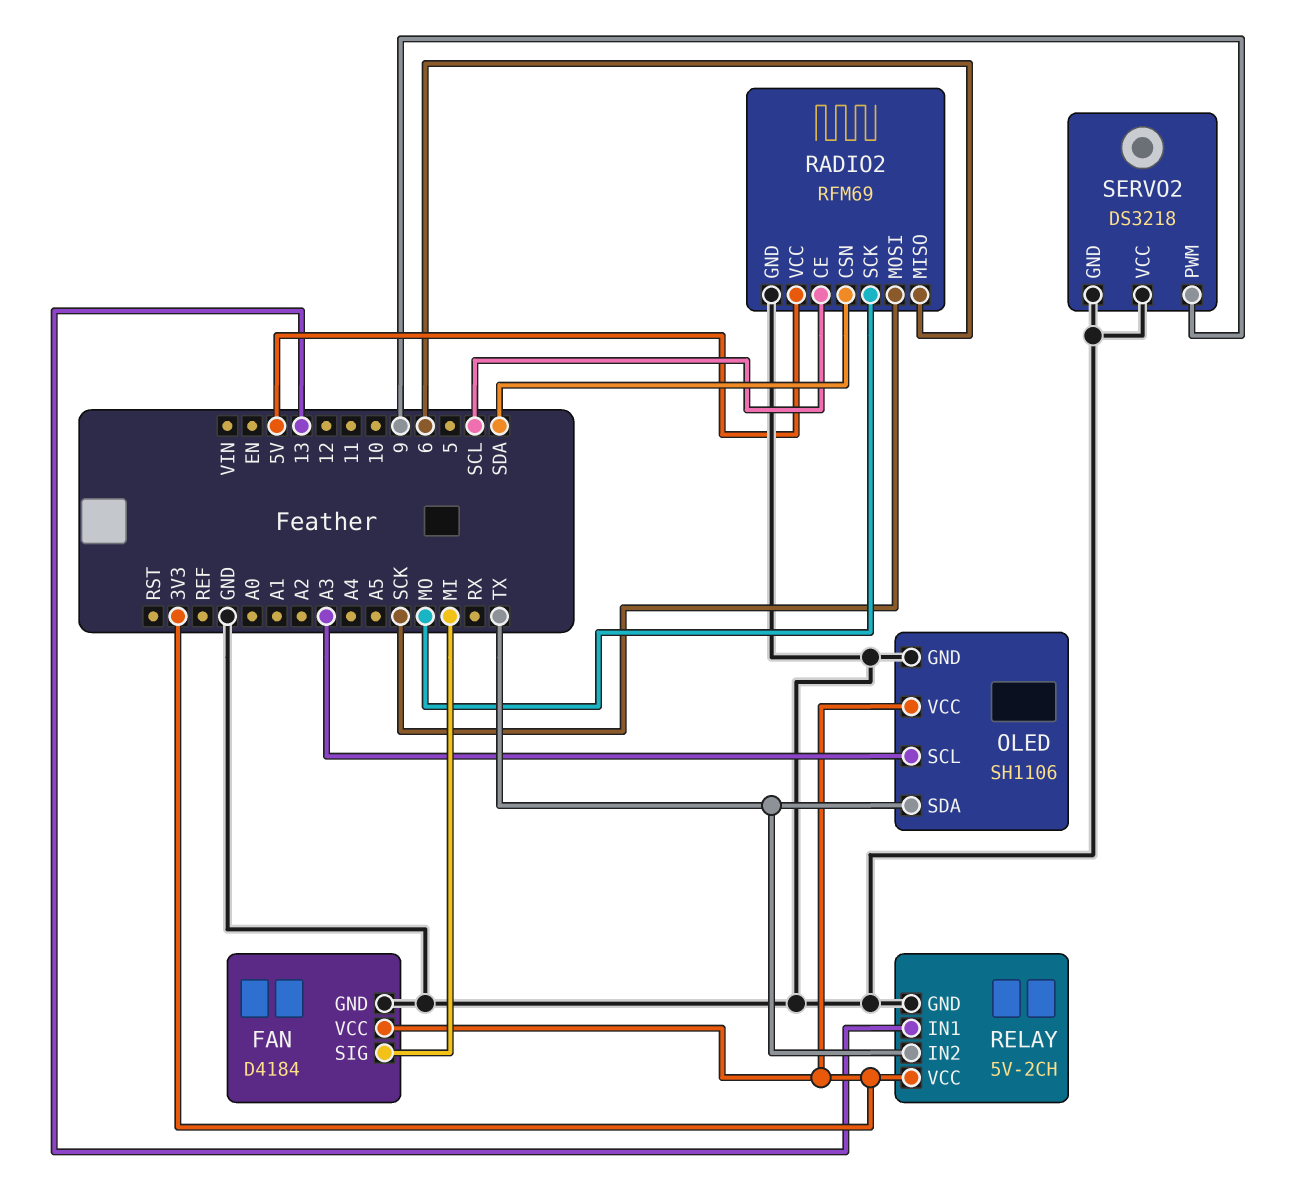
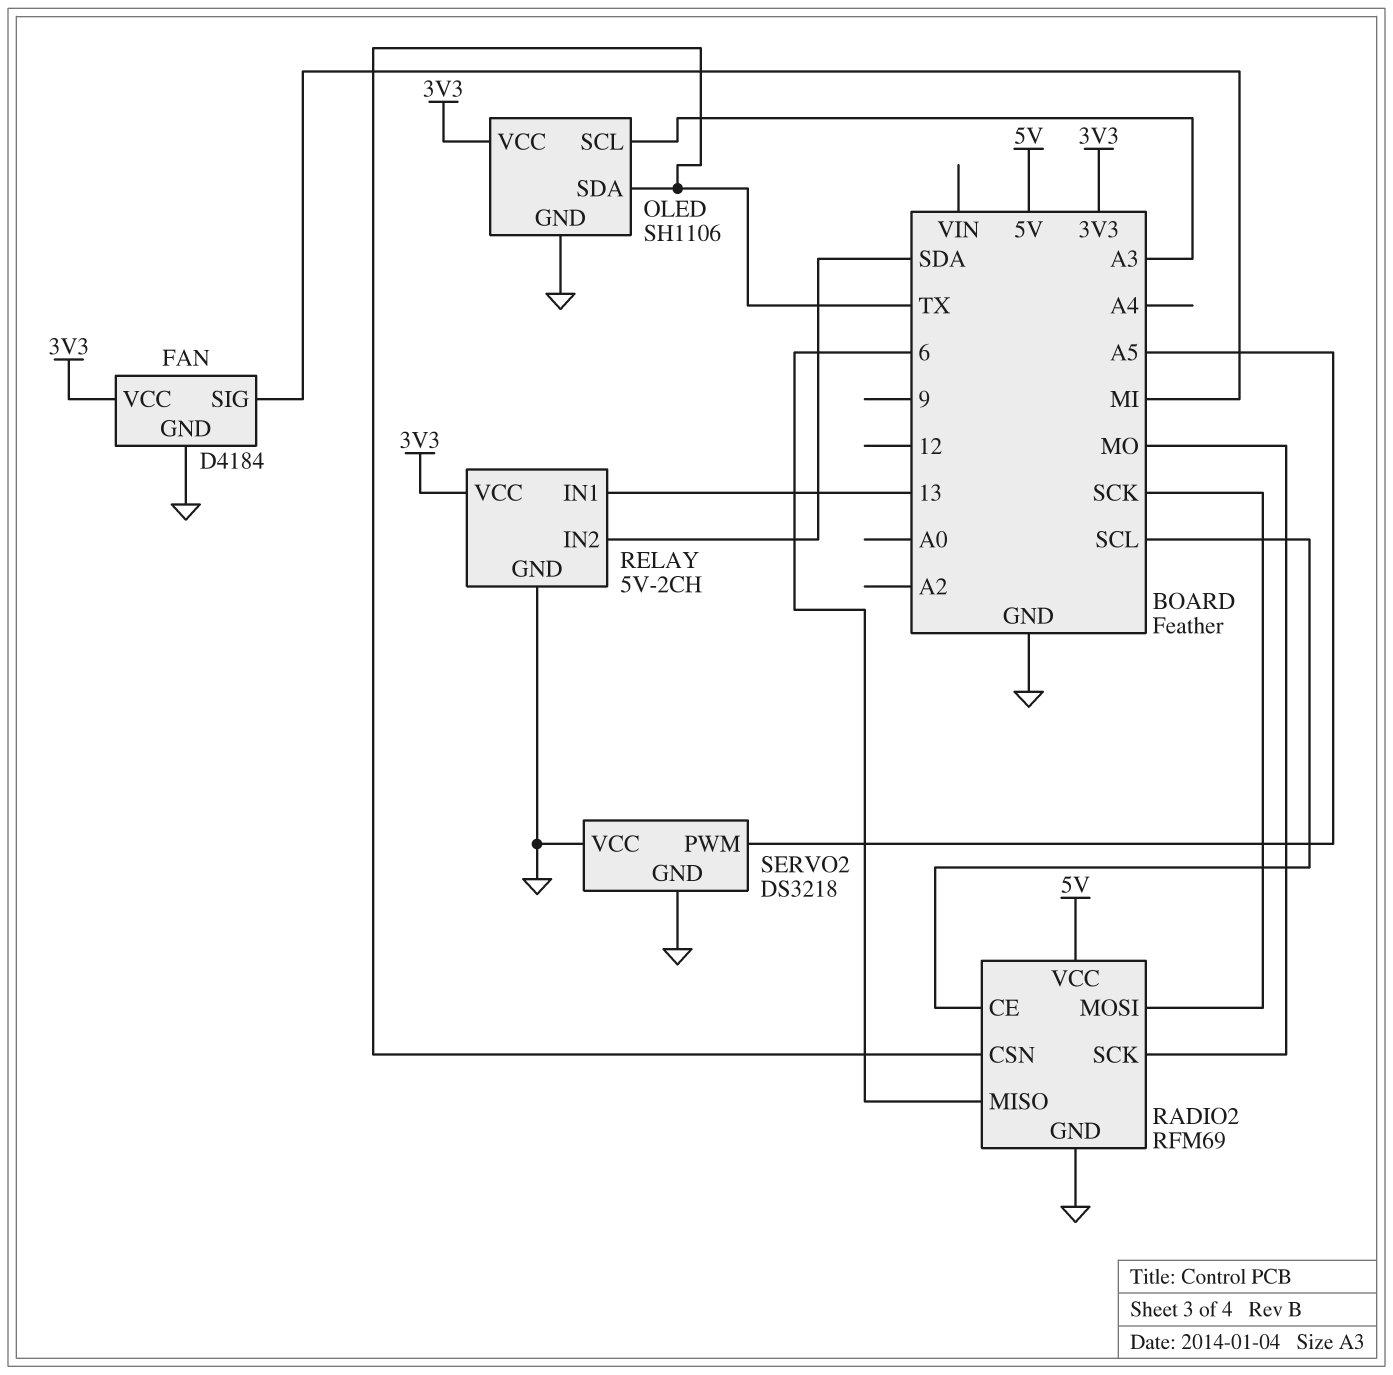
RADIO2 pin CSN: SDA -> TX
RELAY pin IN2: TX -> SDA
SERVO2 pin PWM: 9 -> A5

